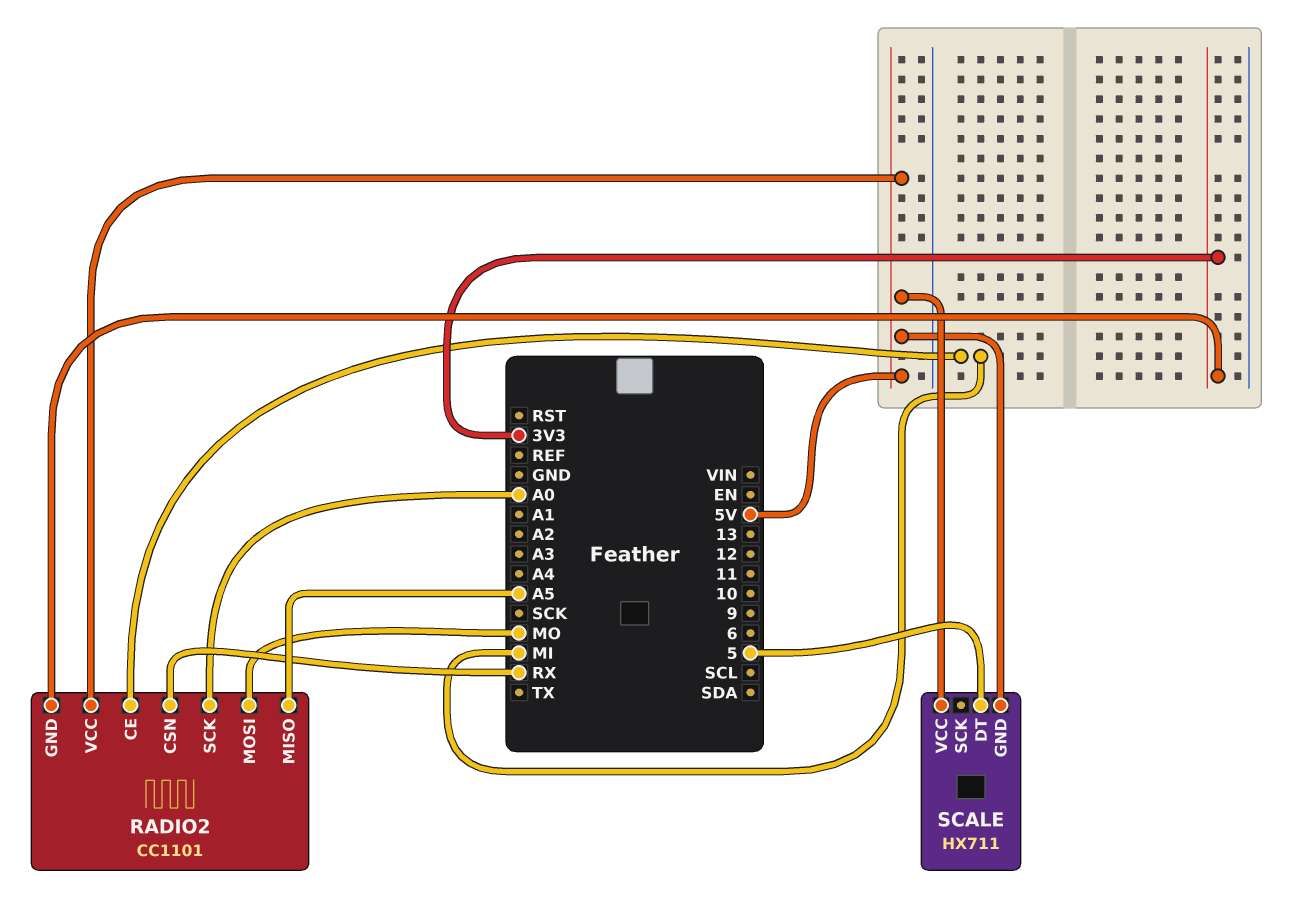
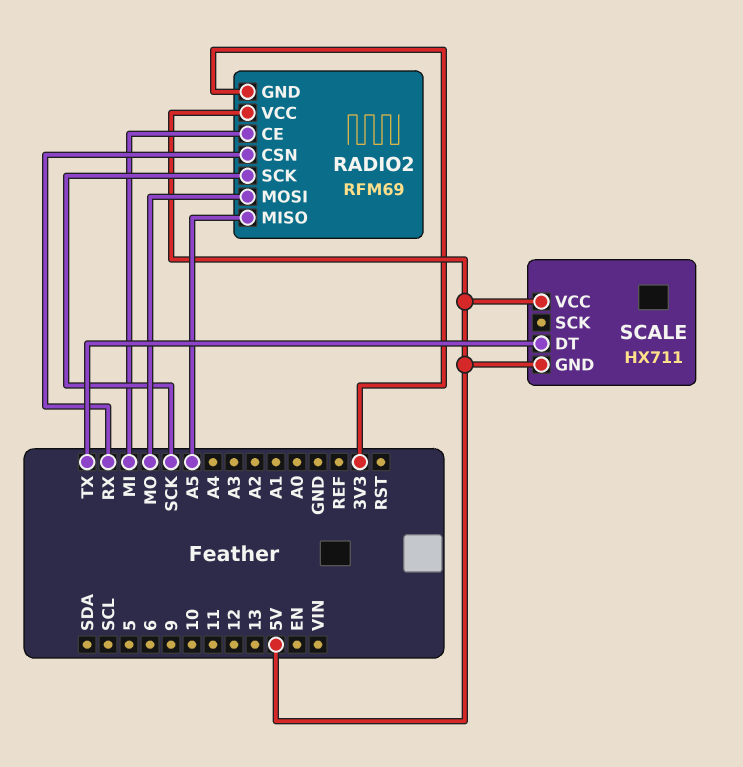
RADIO2: CC1101 -> RFM69
RADIO2 pin SCK: A0 -> SCK
SCALE pin DT: 5 -> TX

